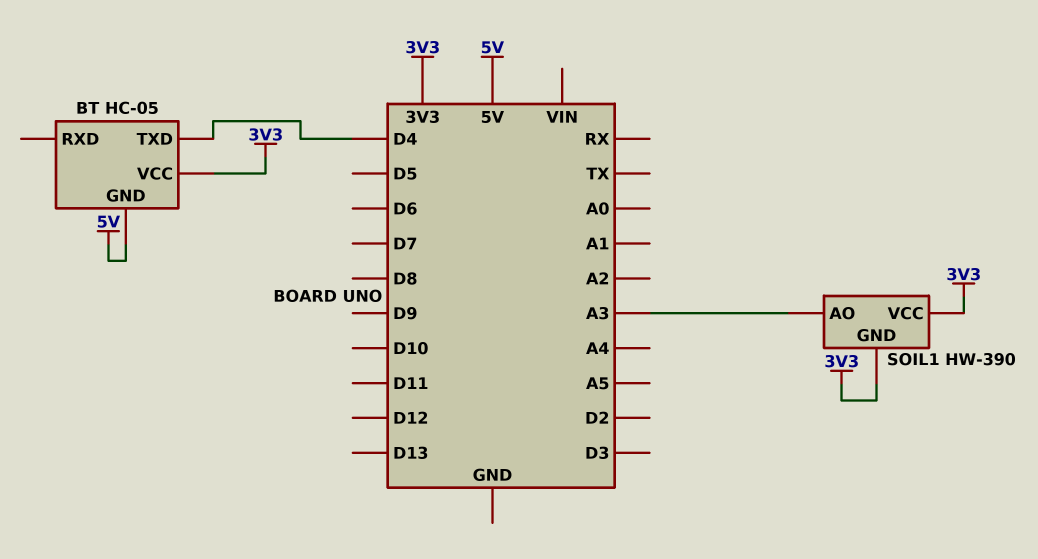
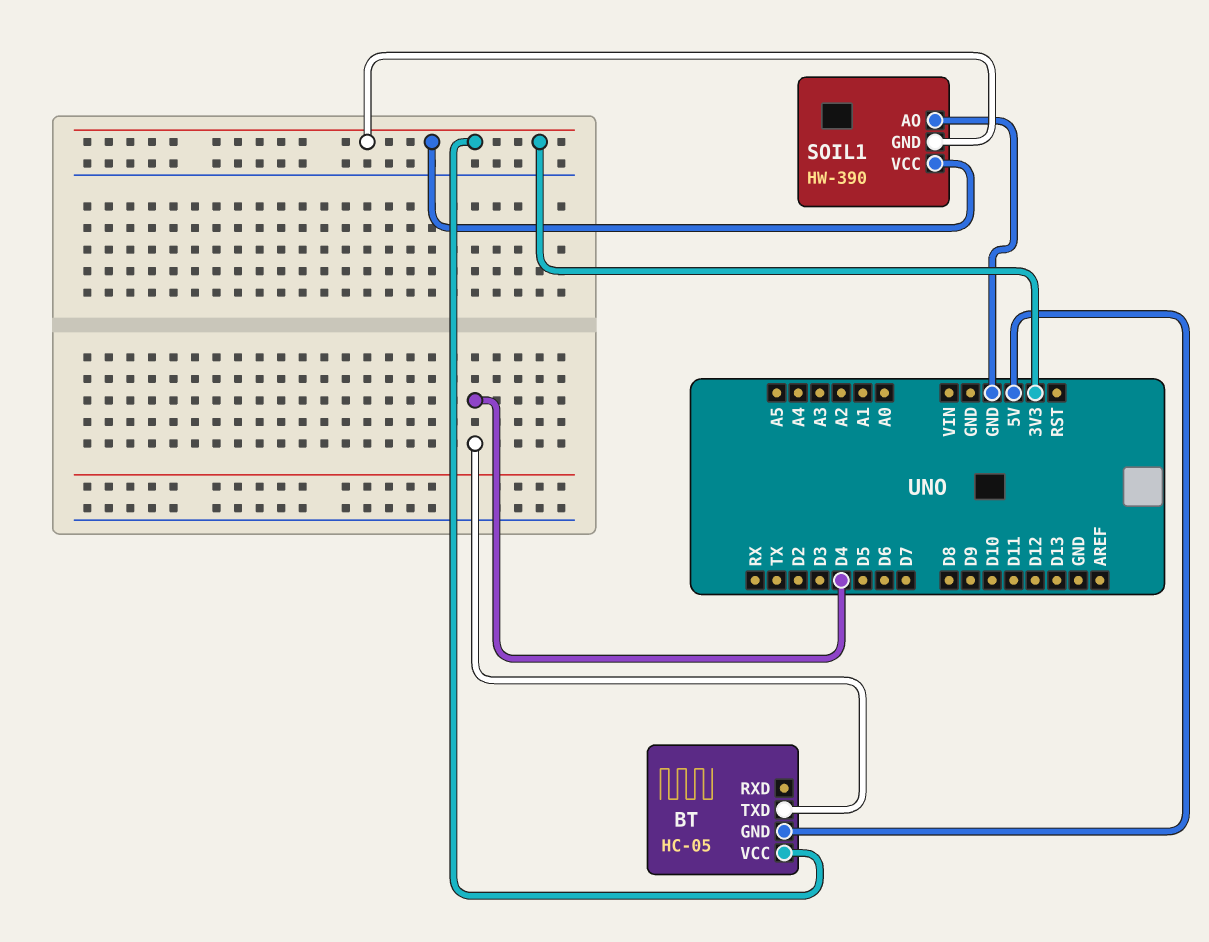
SOIL1 pin AO: A3 -> GND

